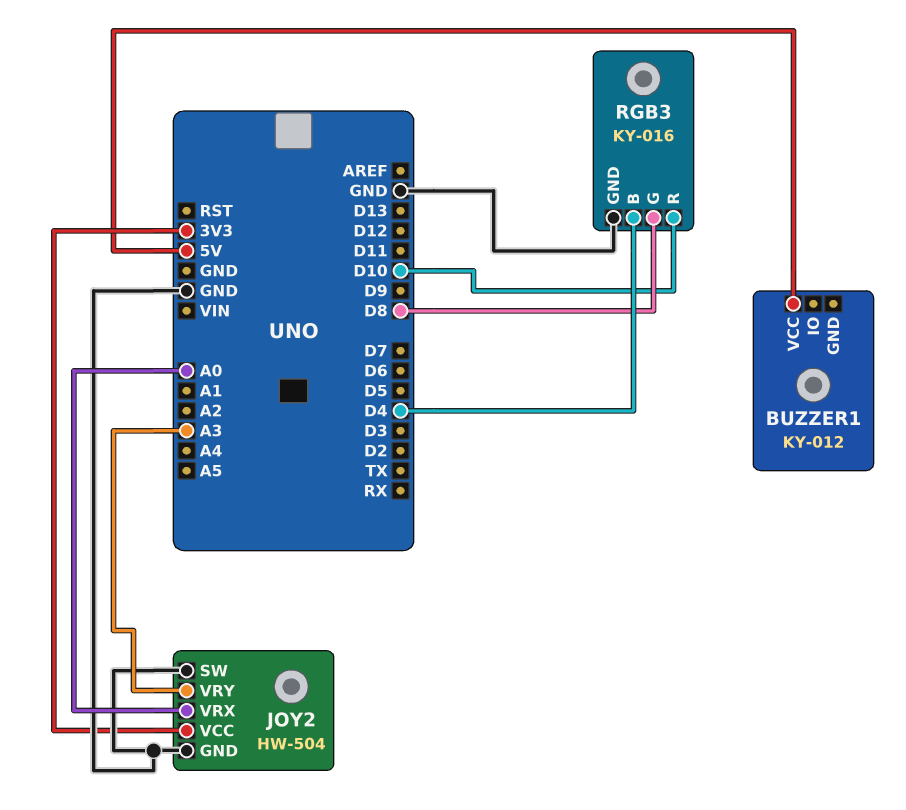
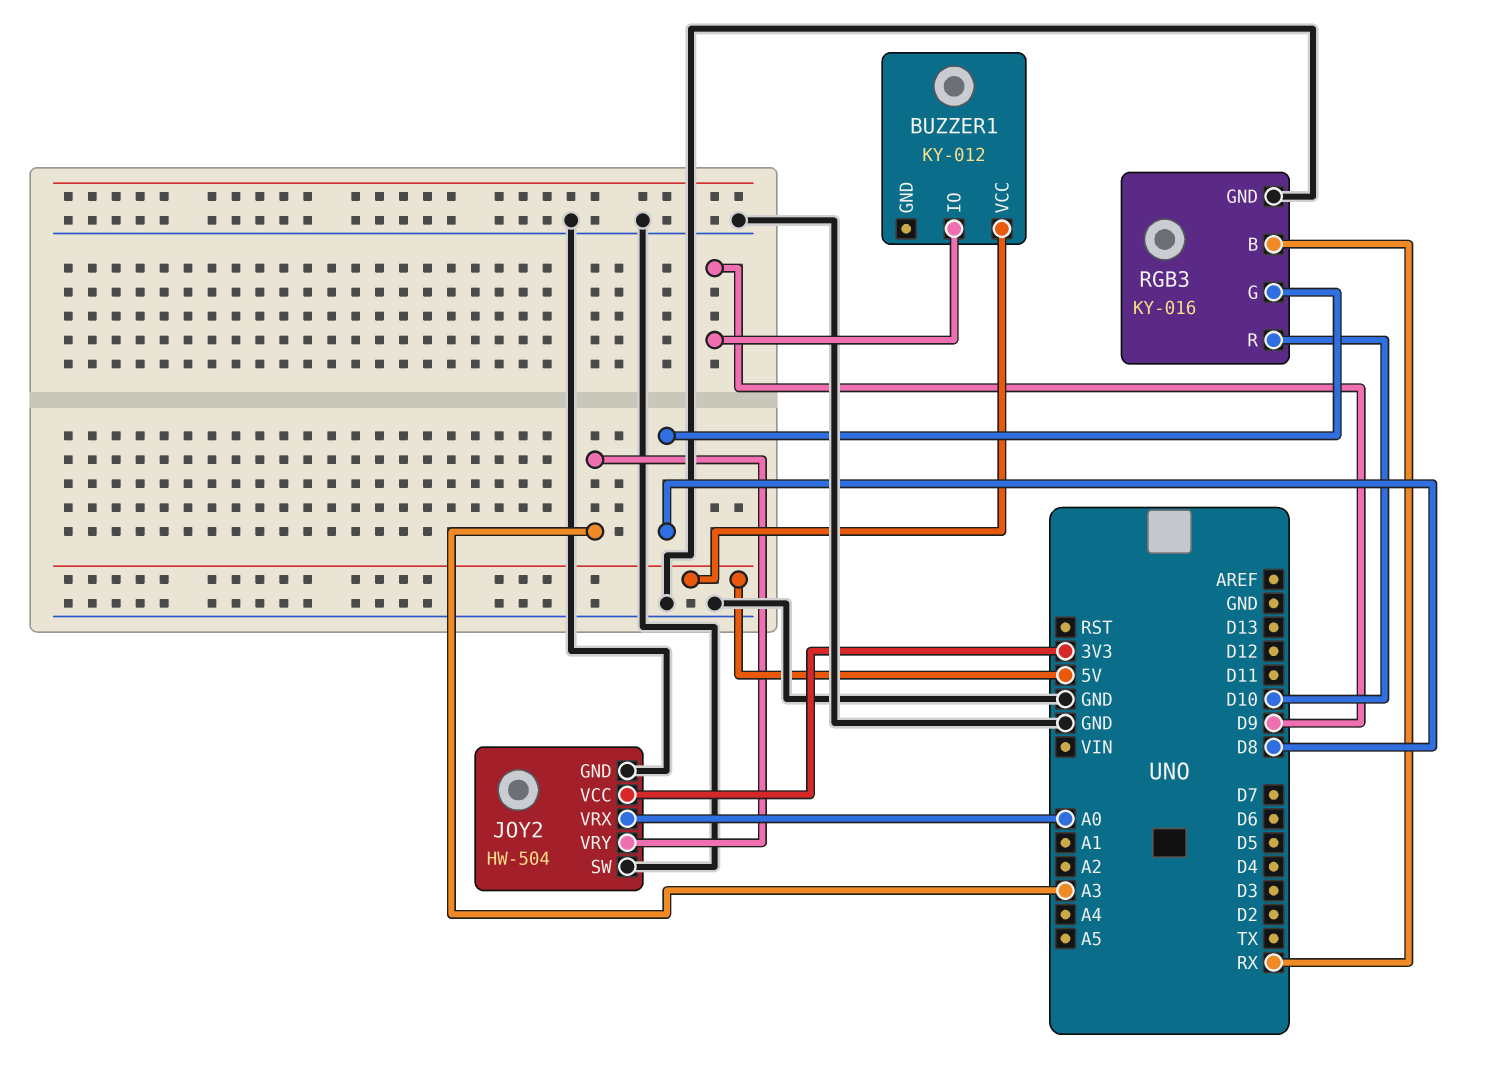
BUZZER1 pin IO: none -> D9
RGB3 pin B: D4 -> RX

